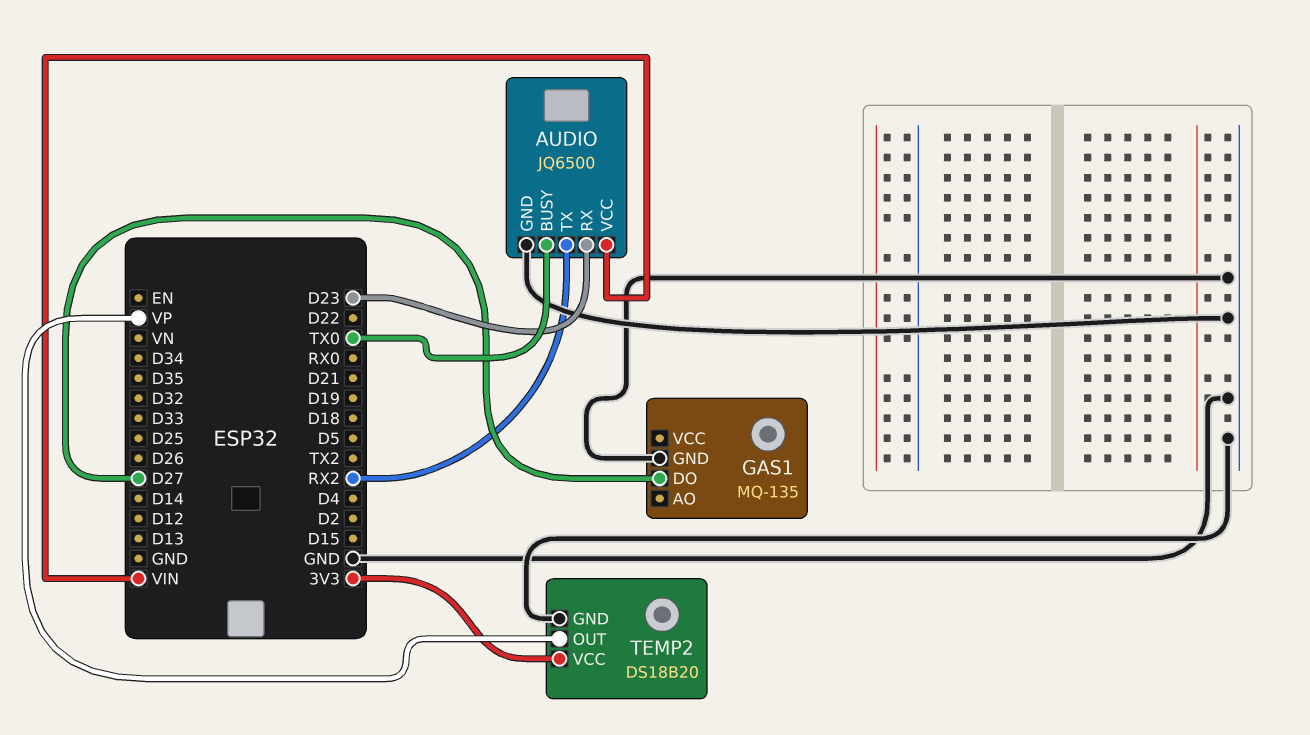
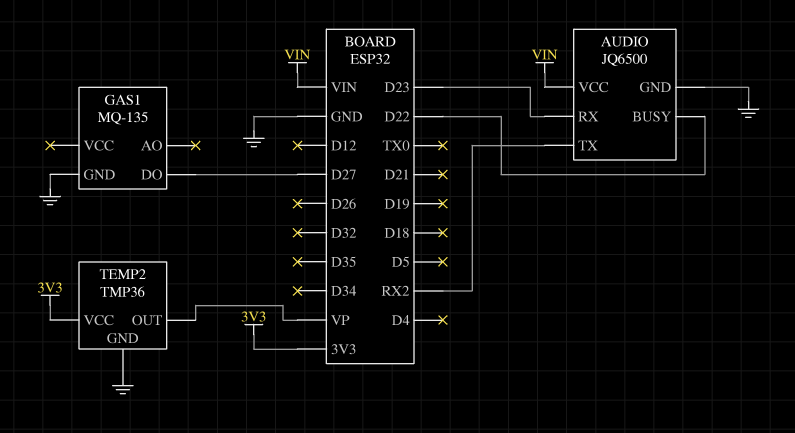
AUDIO pin BUSY: TX0 -> D22
TEMP2: DS18B20 -> TMP36

